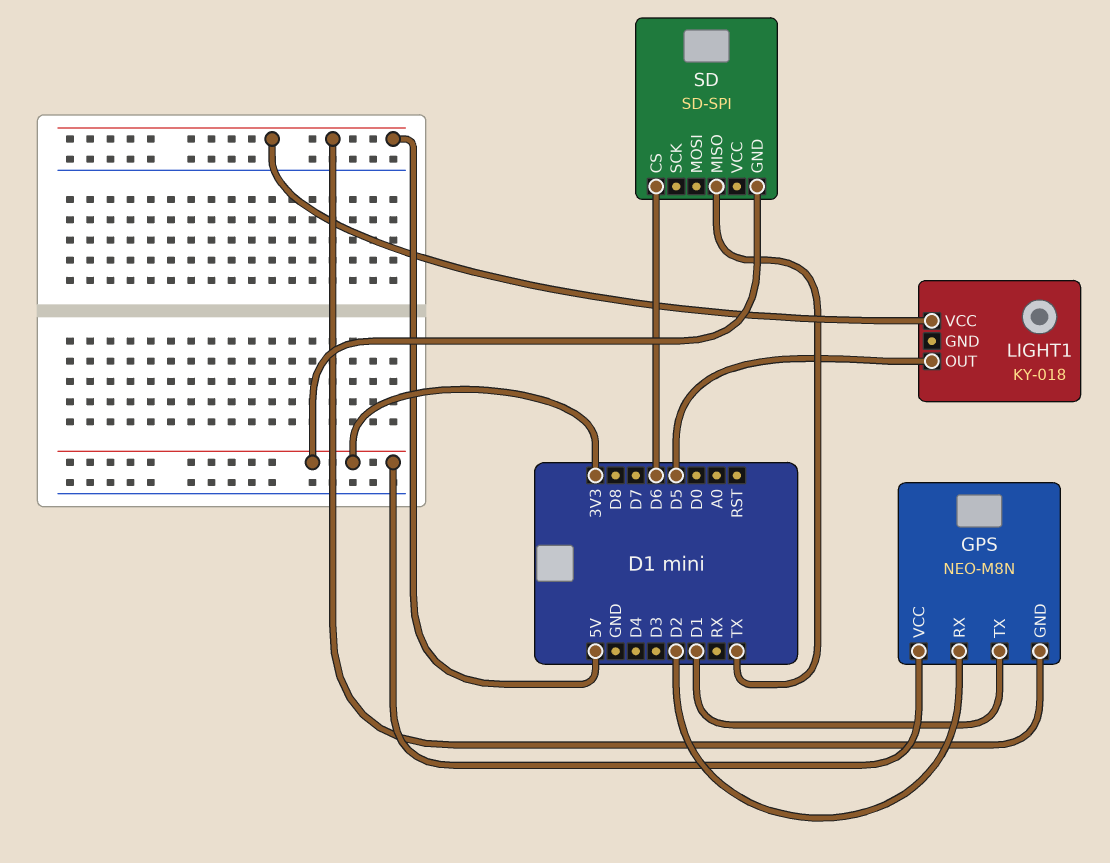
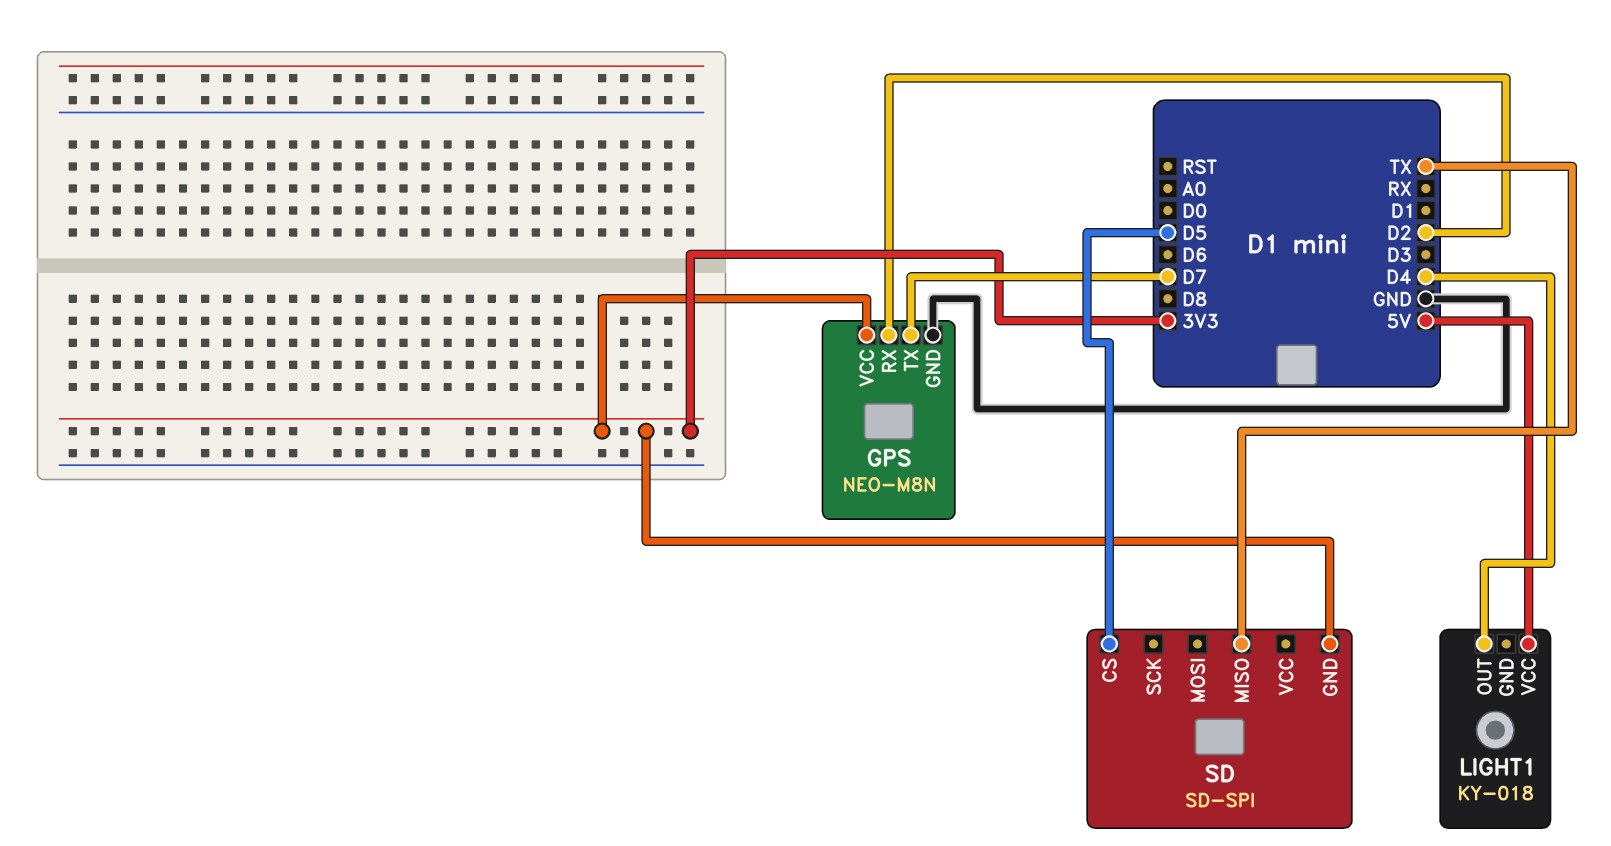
GPS pin GND: 5V -> GND
GPS pin TX: D1 -> D7
LIGHT1 pin OUT: D5 -> D4
SD pin CS: D6 -> D5

